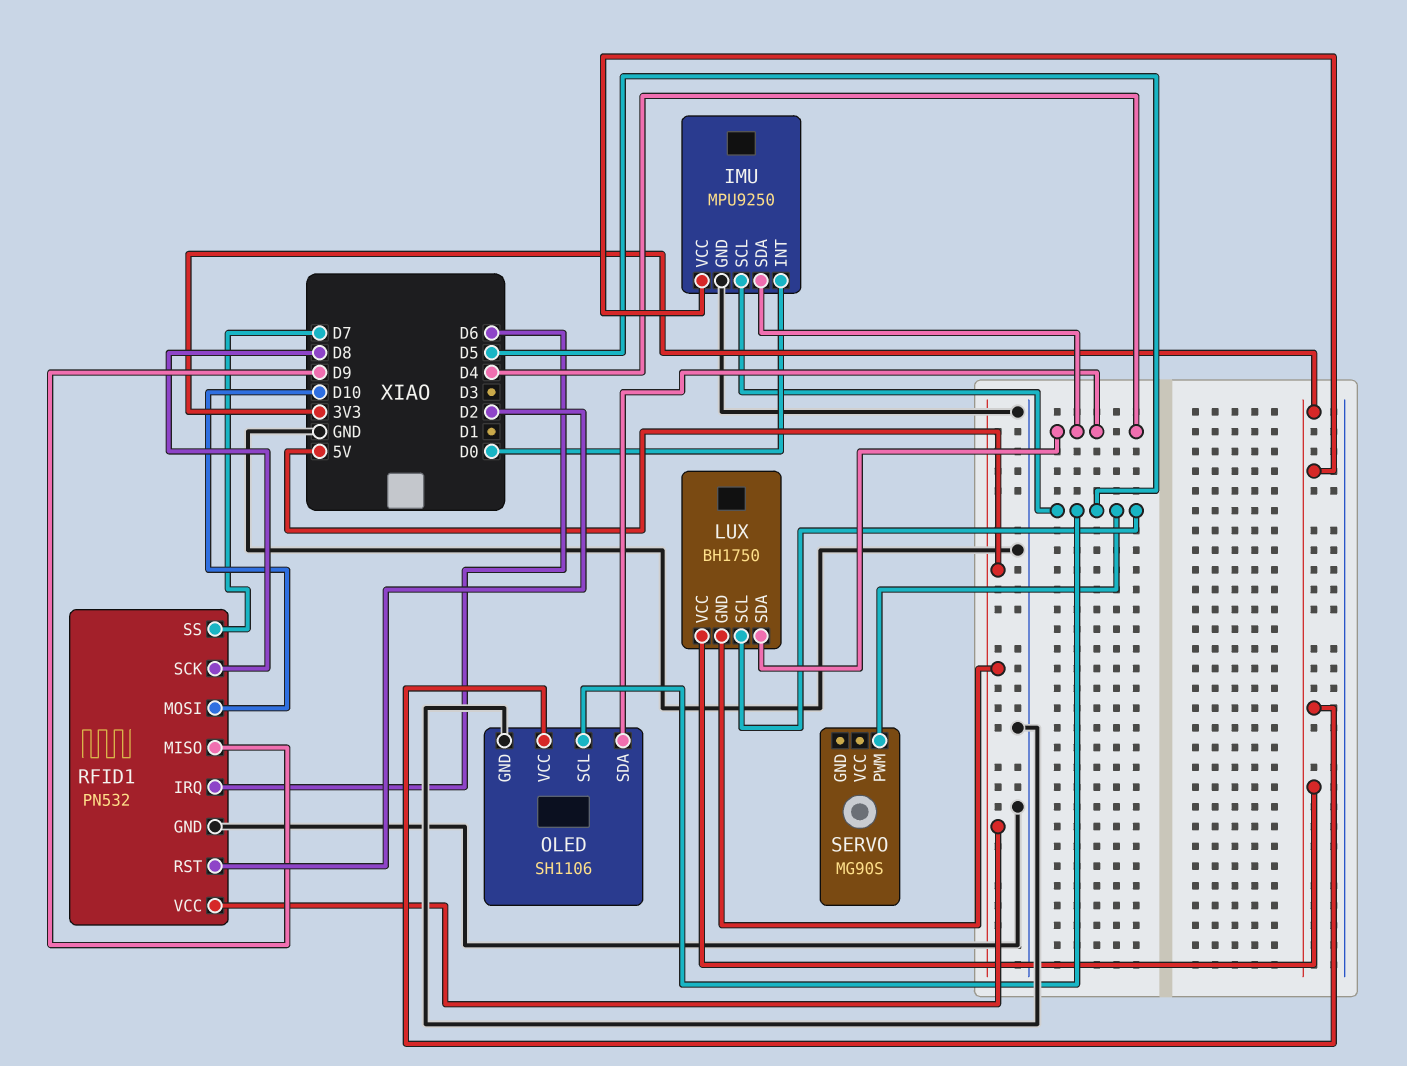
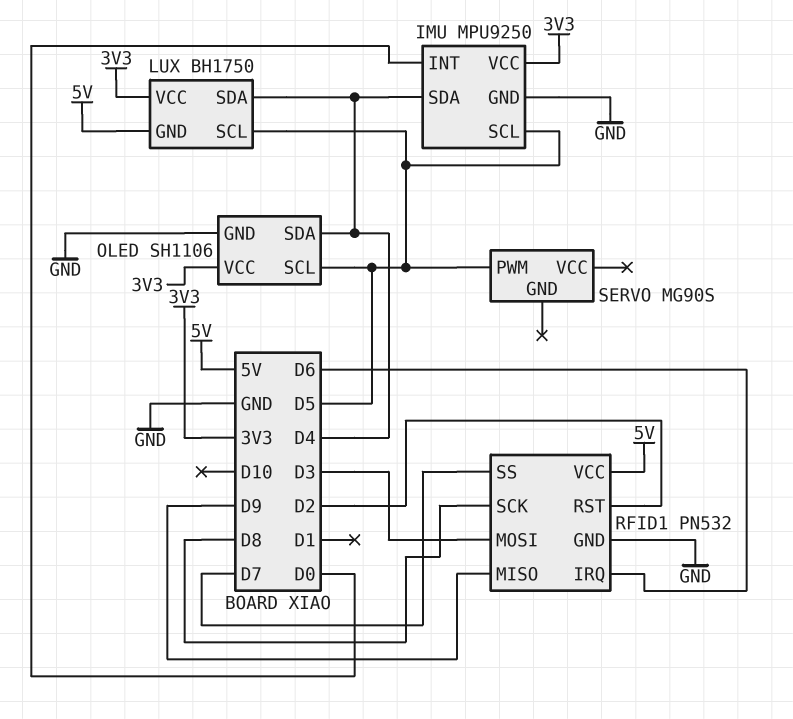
RFID1 pin MOSI: D10 -> D3

